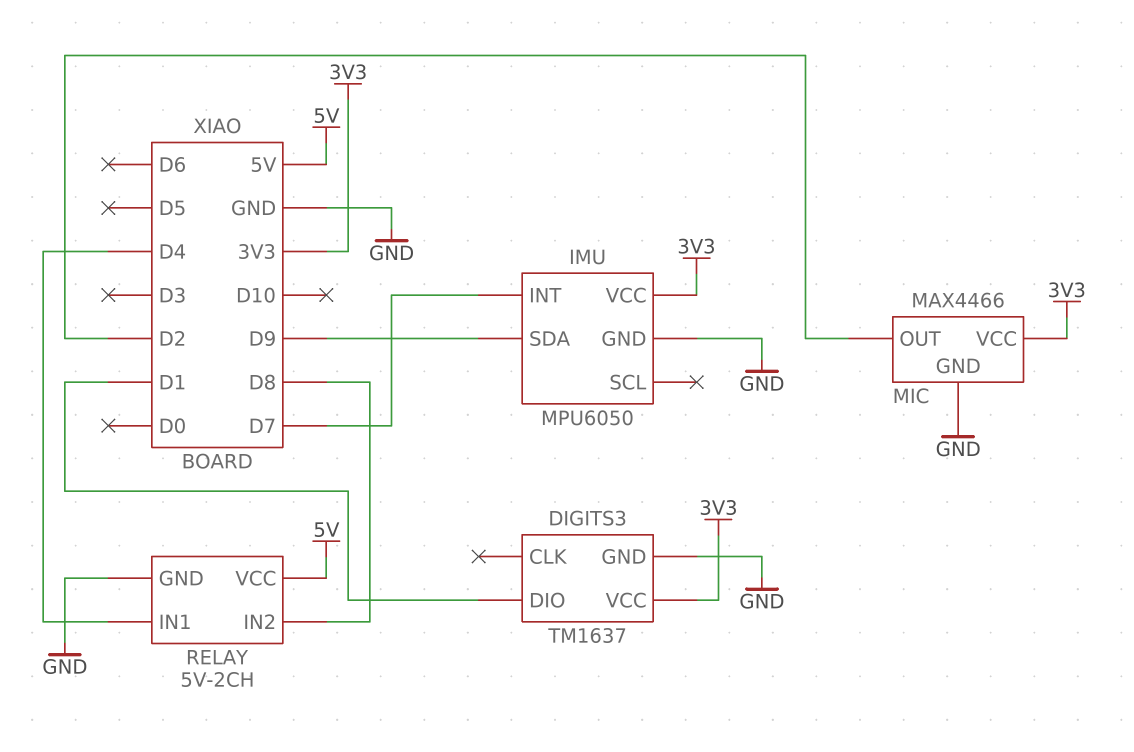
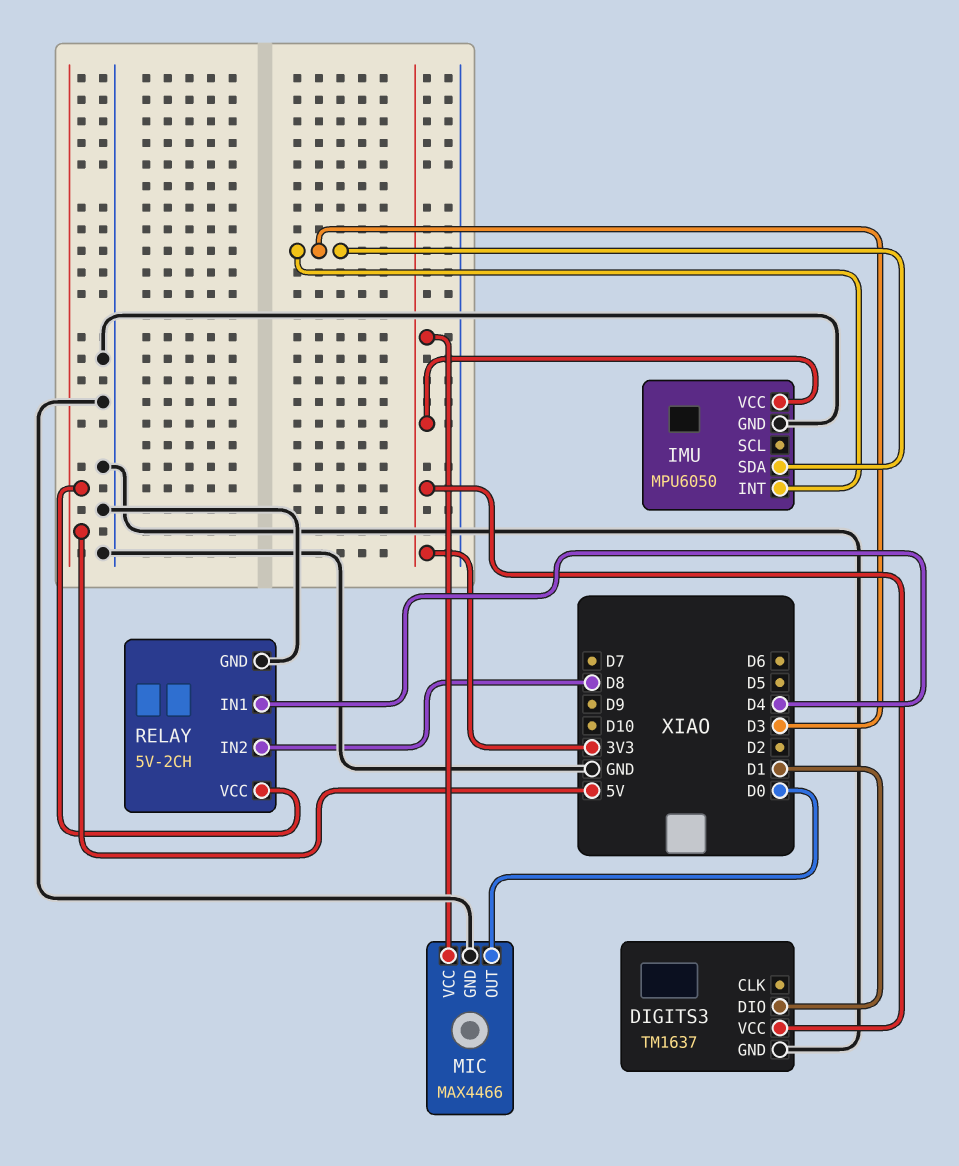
IMU pin INT: D7 -> D3
IMU pin SDA: D9 -> D3
MIC pin OUT: D2 -> D0

